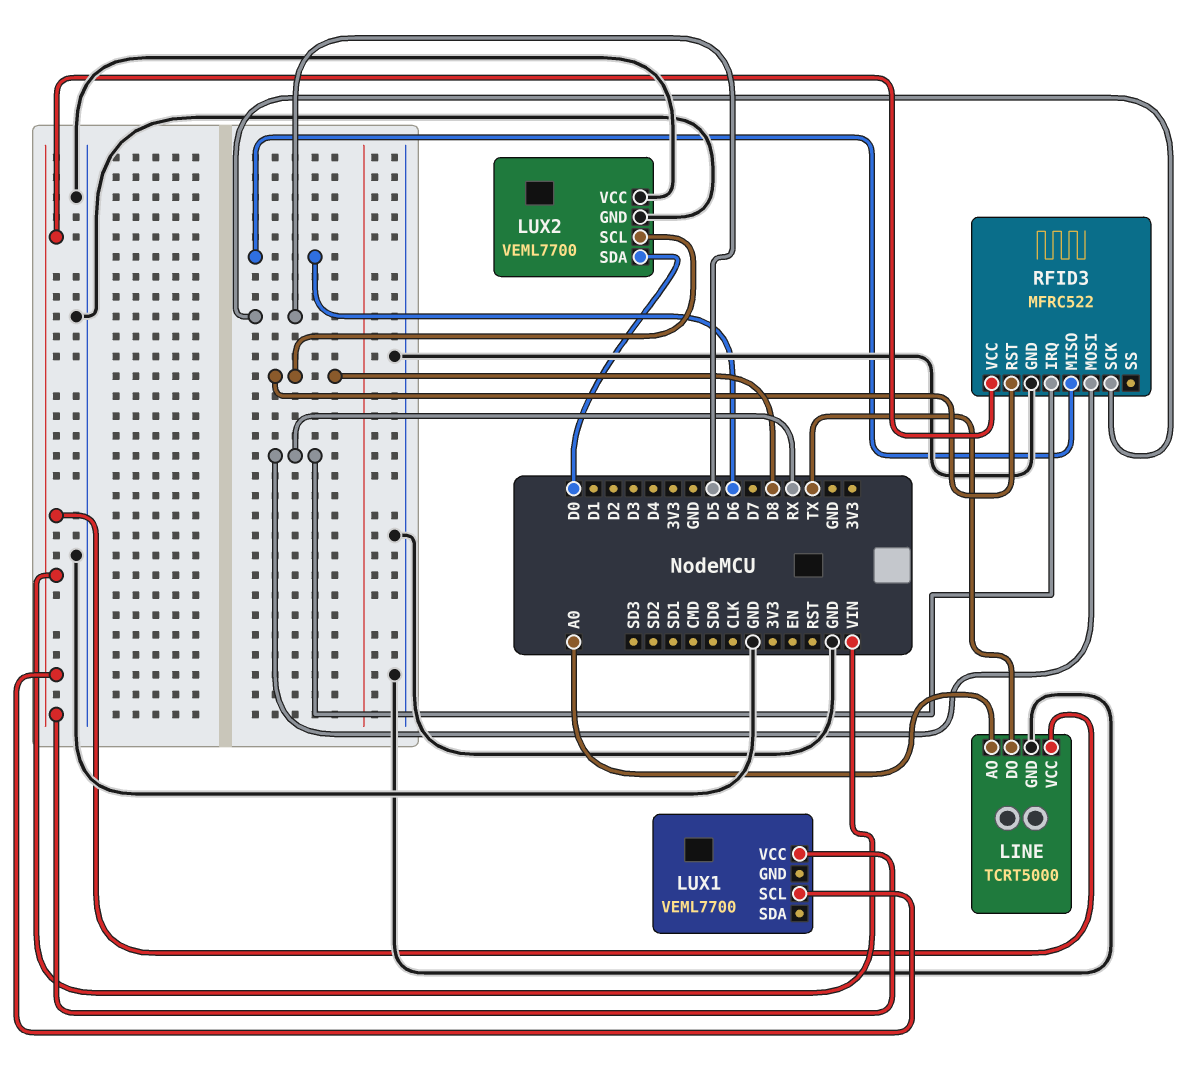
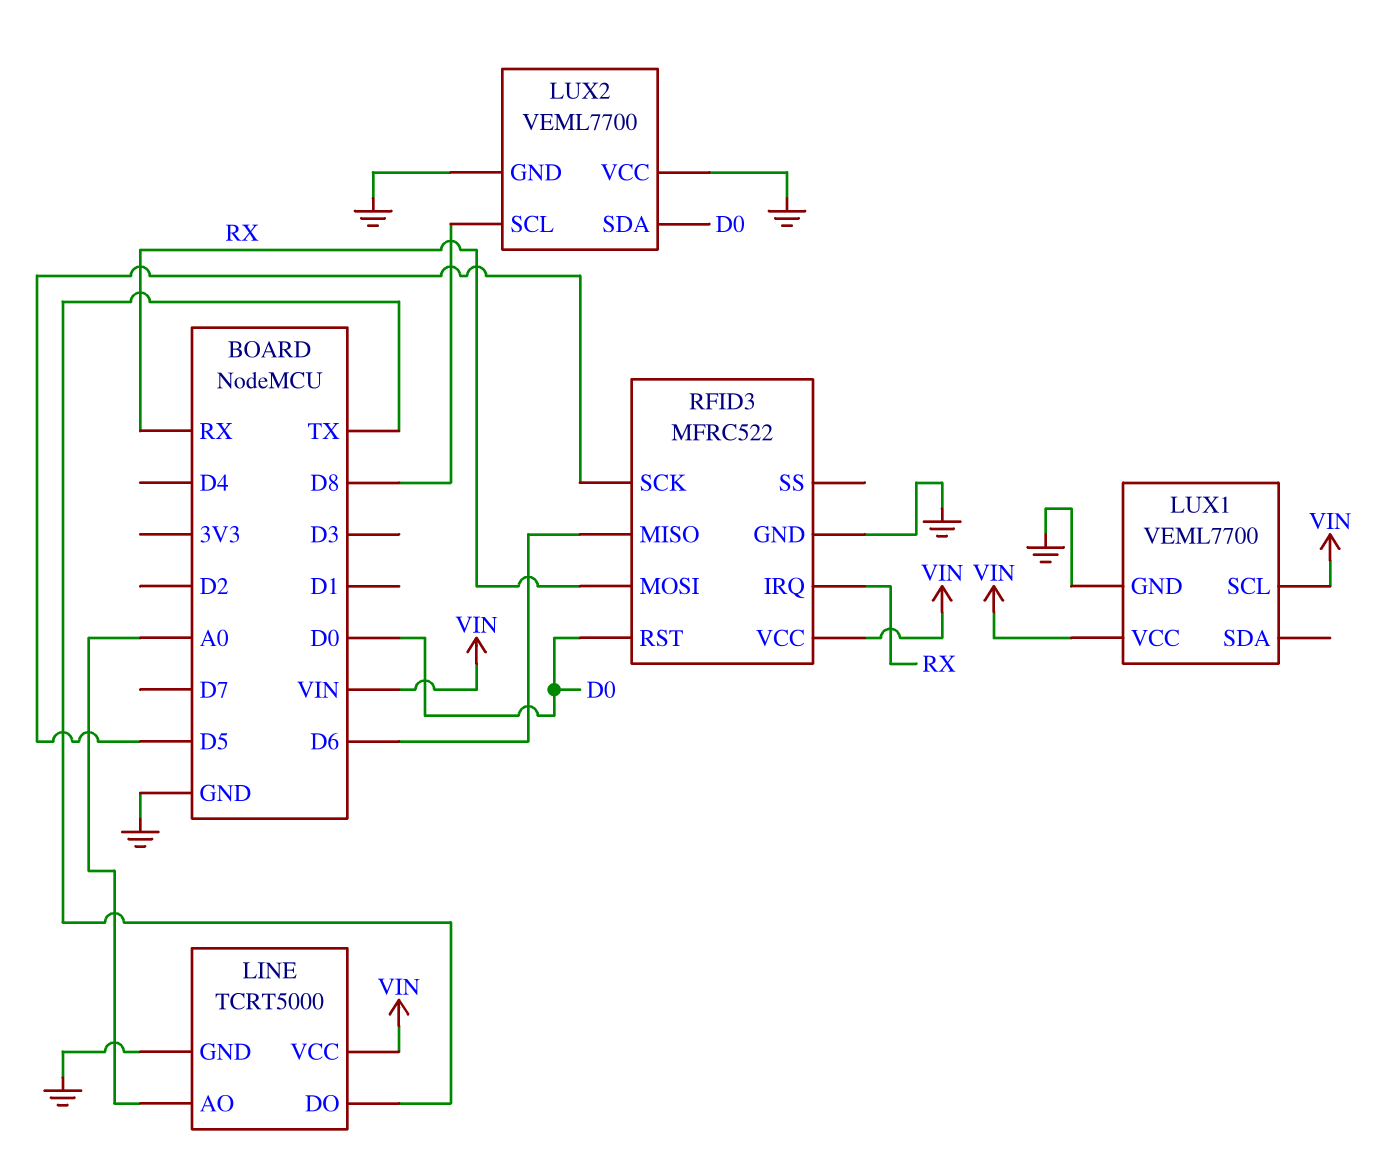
LUX1 pin GND: none -> GND
RFID3 pin RST: D8 -> D0

